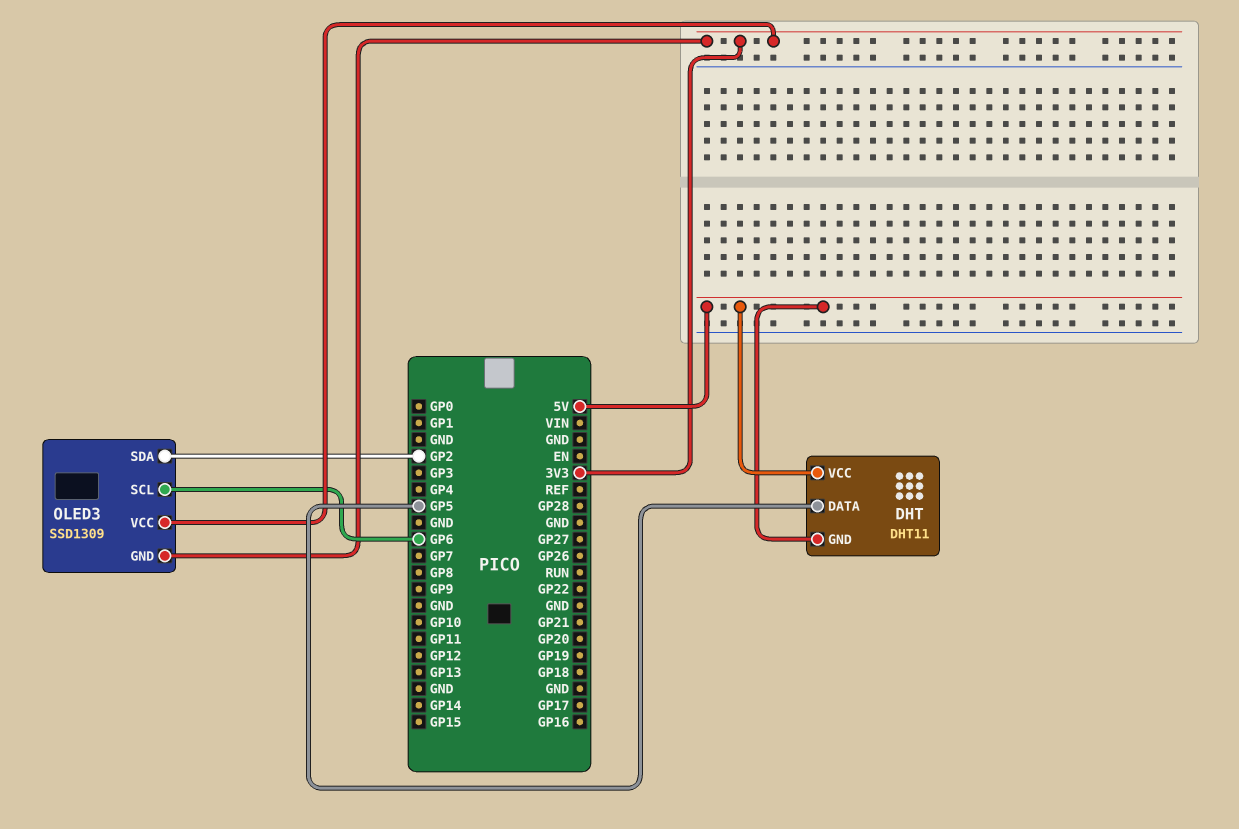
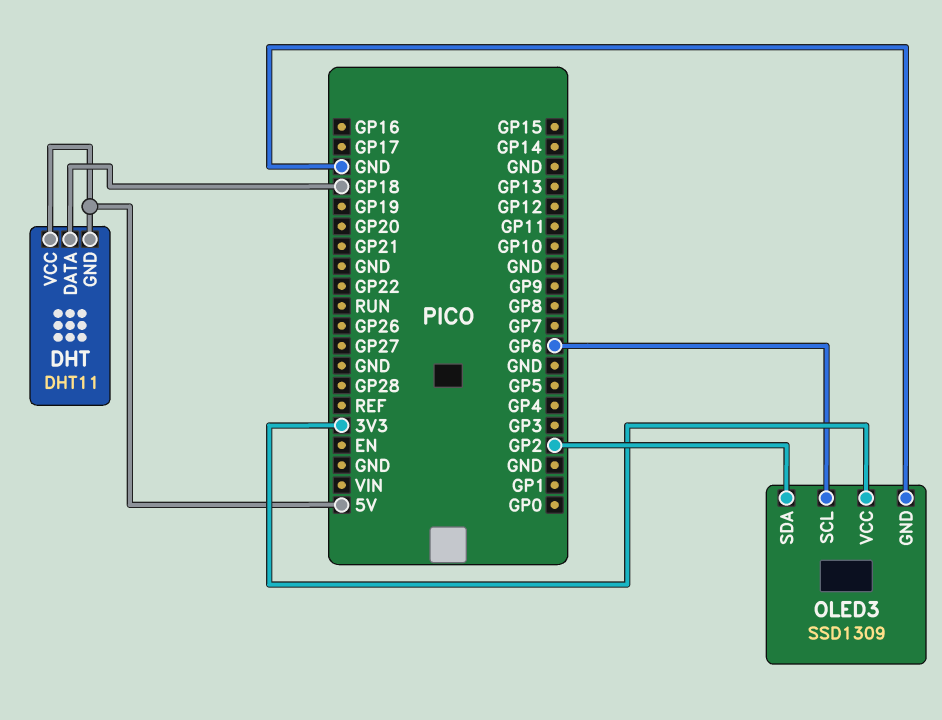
DHT pin DATA: GP5 -> GP18
OLED3 pin GND: 3V3 -> GND

